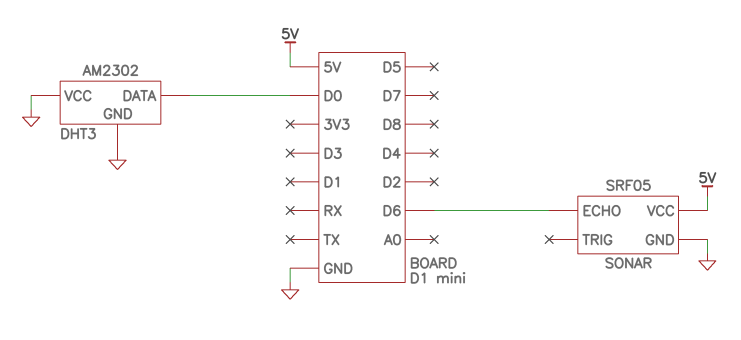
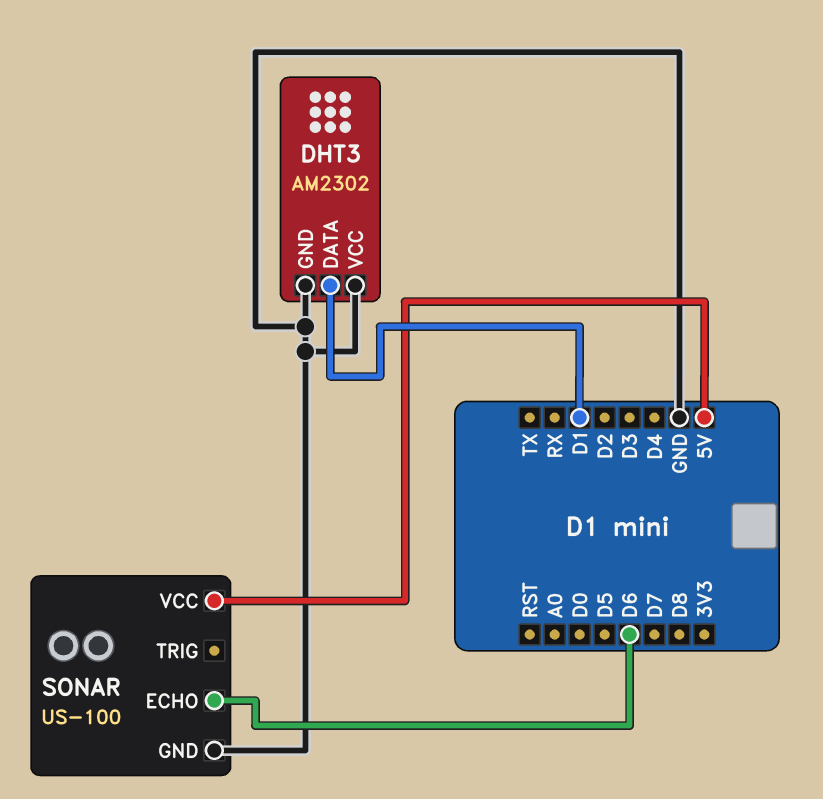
DHT3 pin DATA: D0 -> D1
SONAR: SRF05 -> US-100

